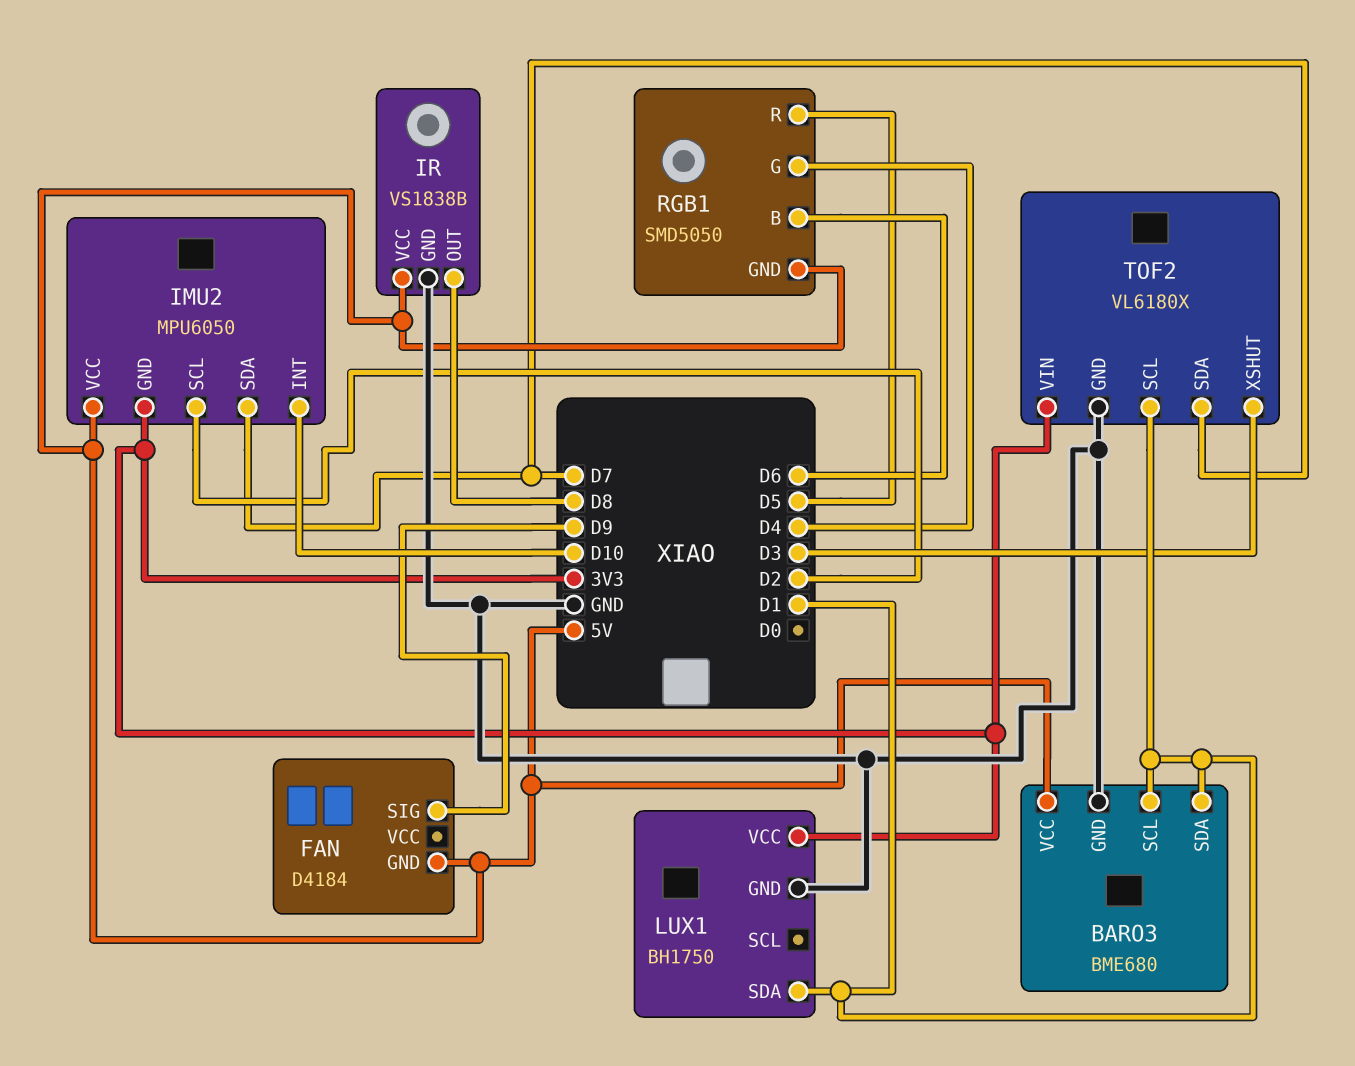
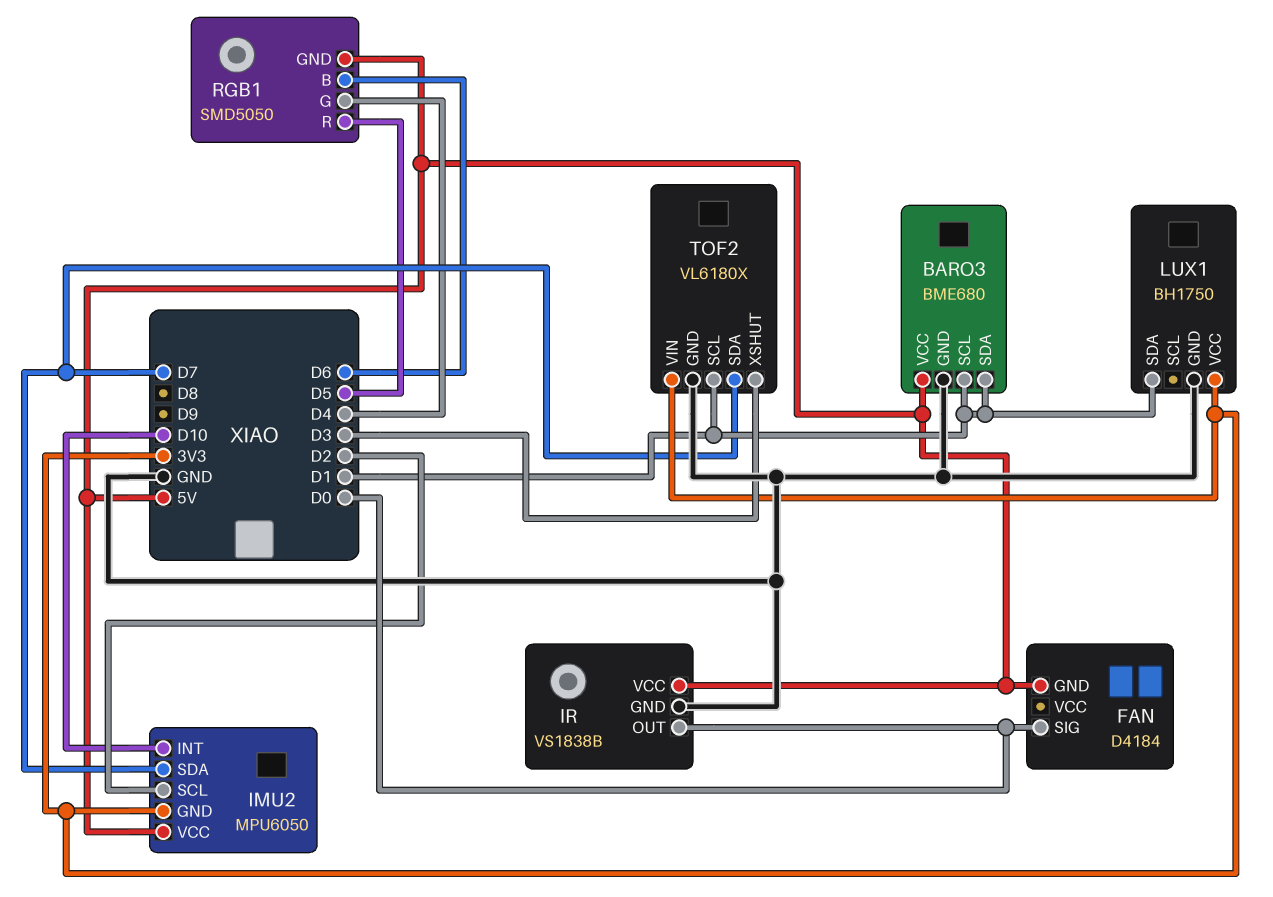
FAN pin SIG: D9 -> D0
IR pin OUT: D8 -> D0

